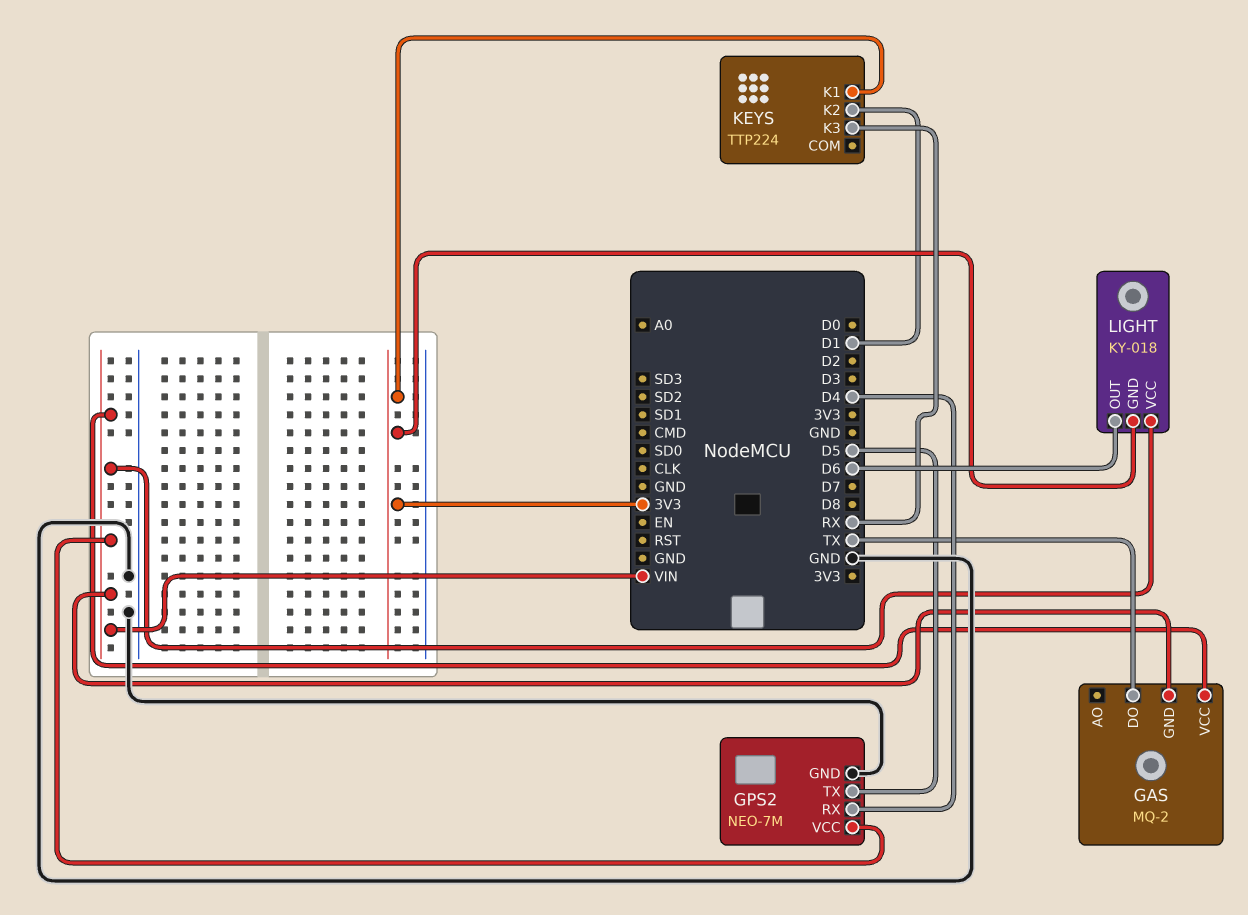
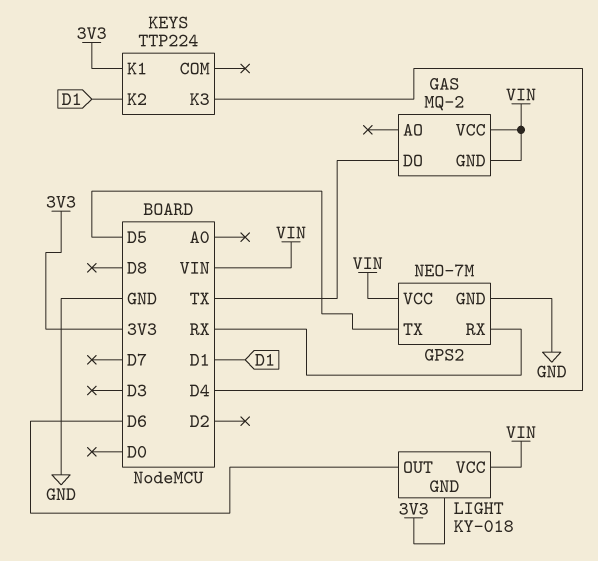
GPS2 pin RX: D4 -> RX
KEYS pin K3: RX -> D4

